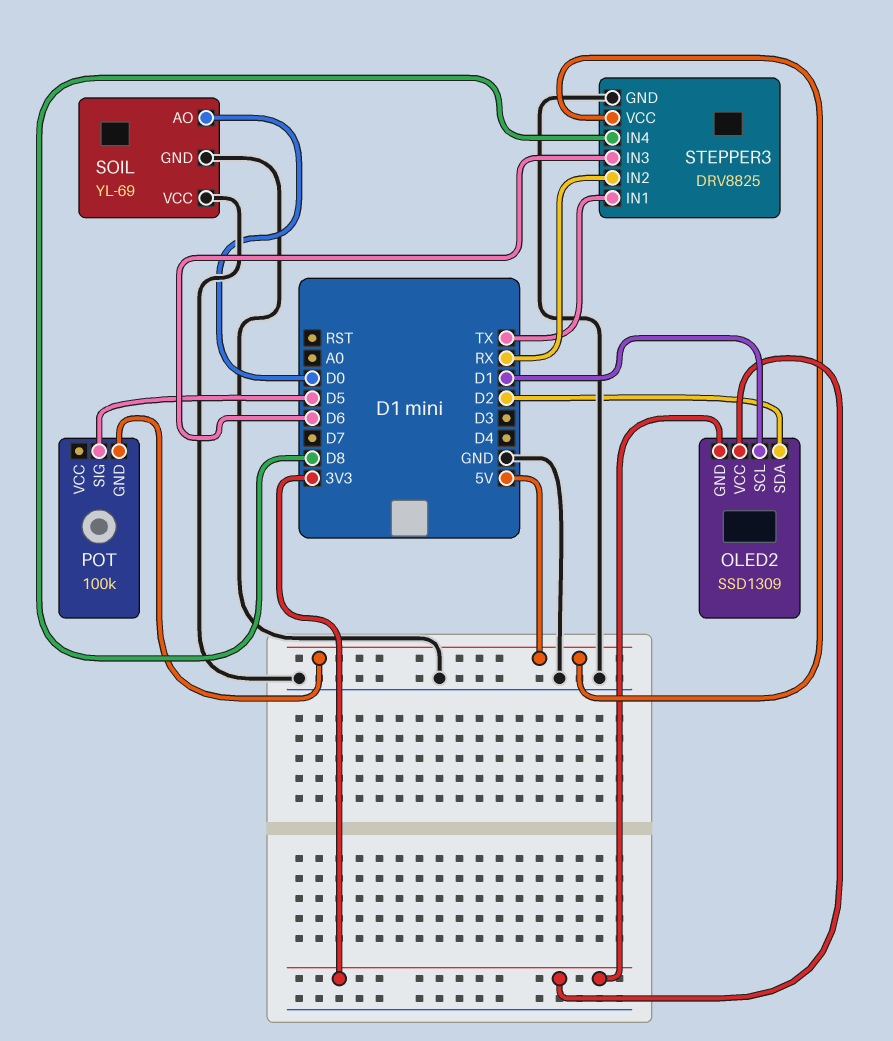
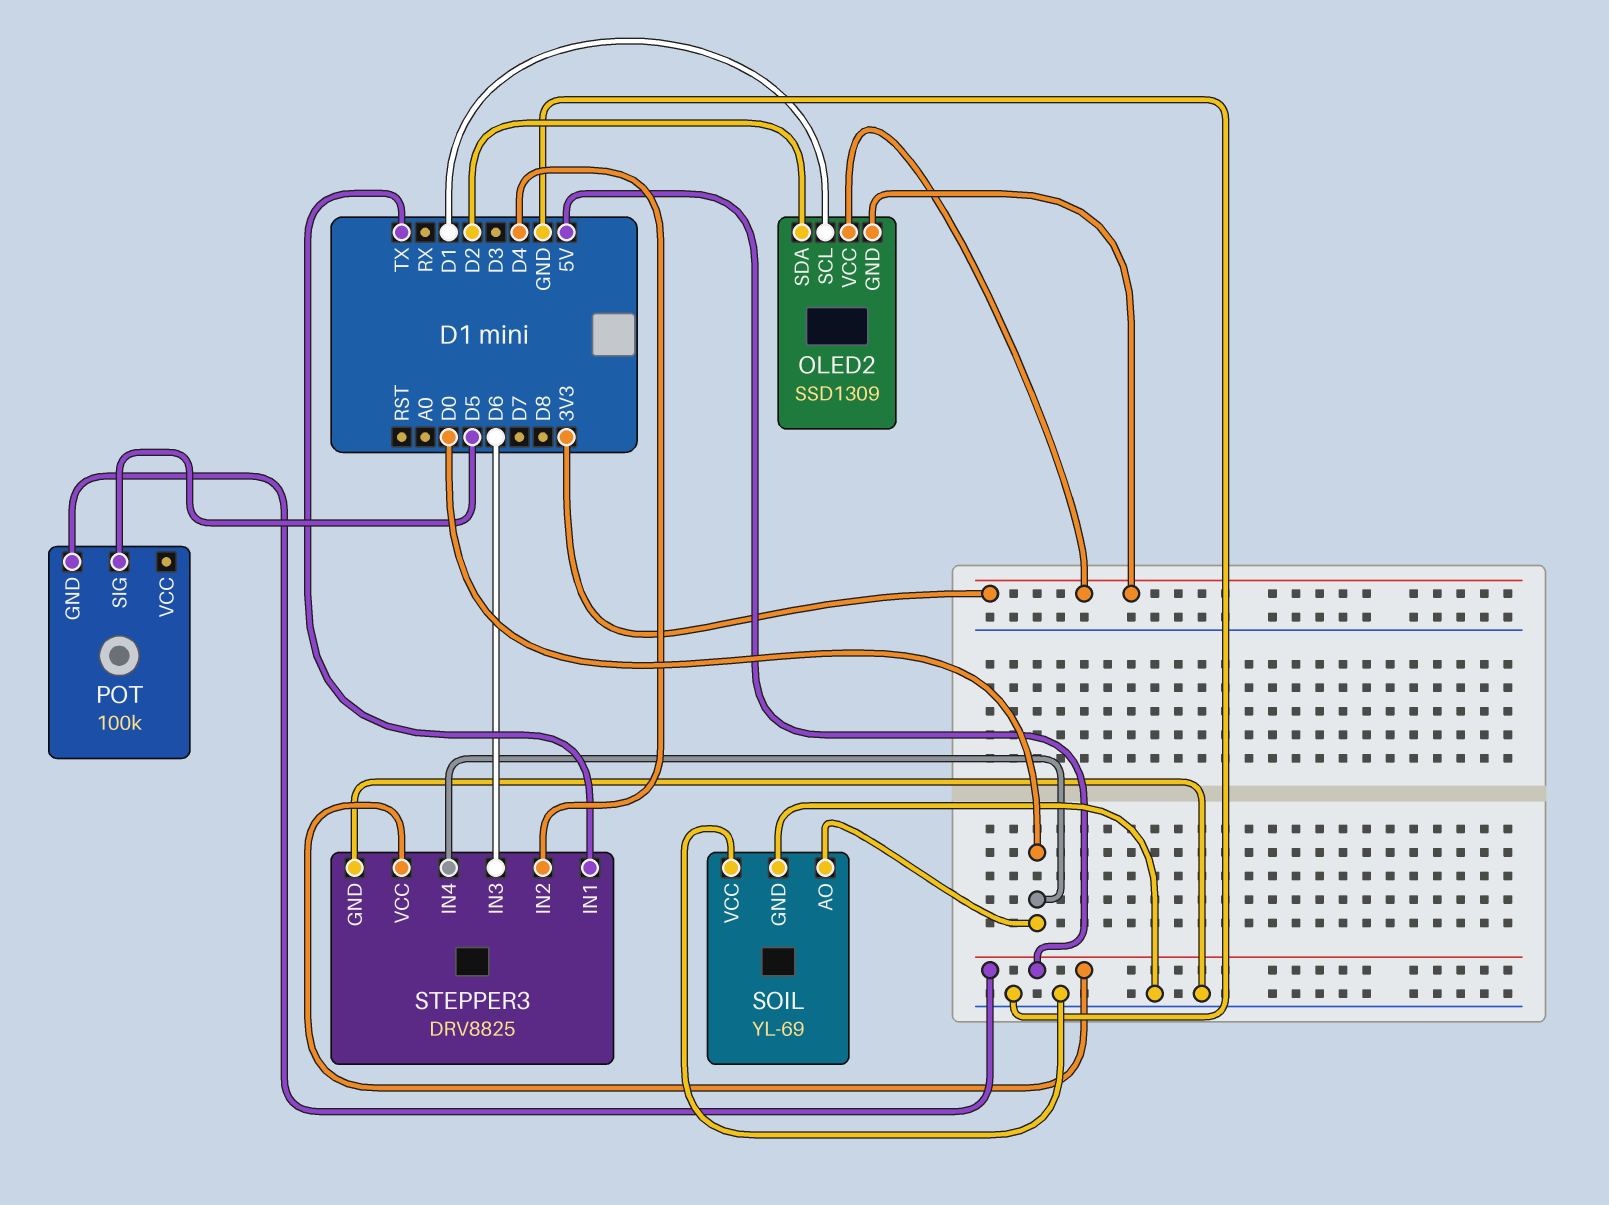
STEPPER3 pin IN2: RX -> D4
STEPPER3 pin IN4: D8 -> D0

